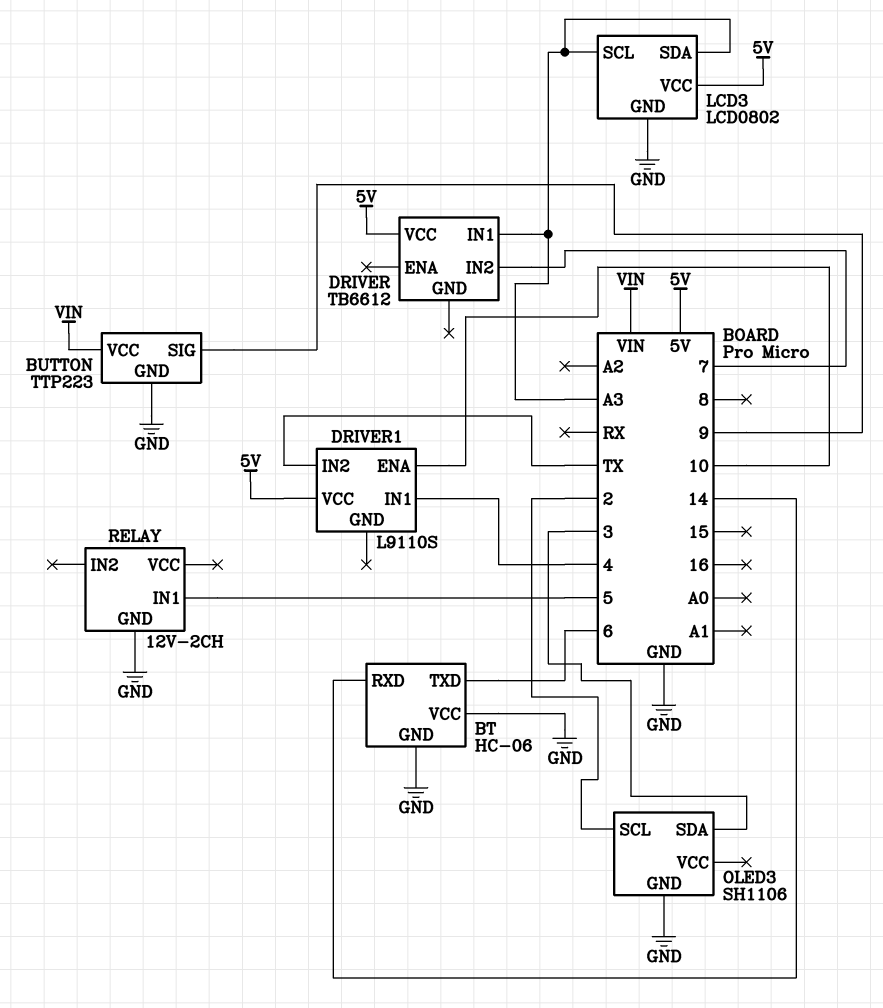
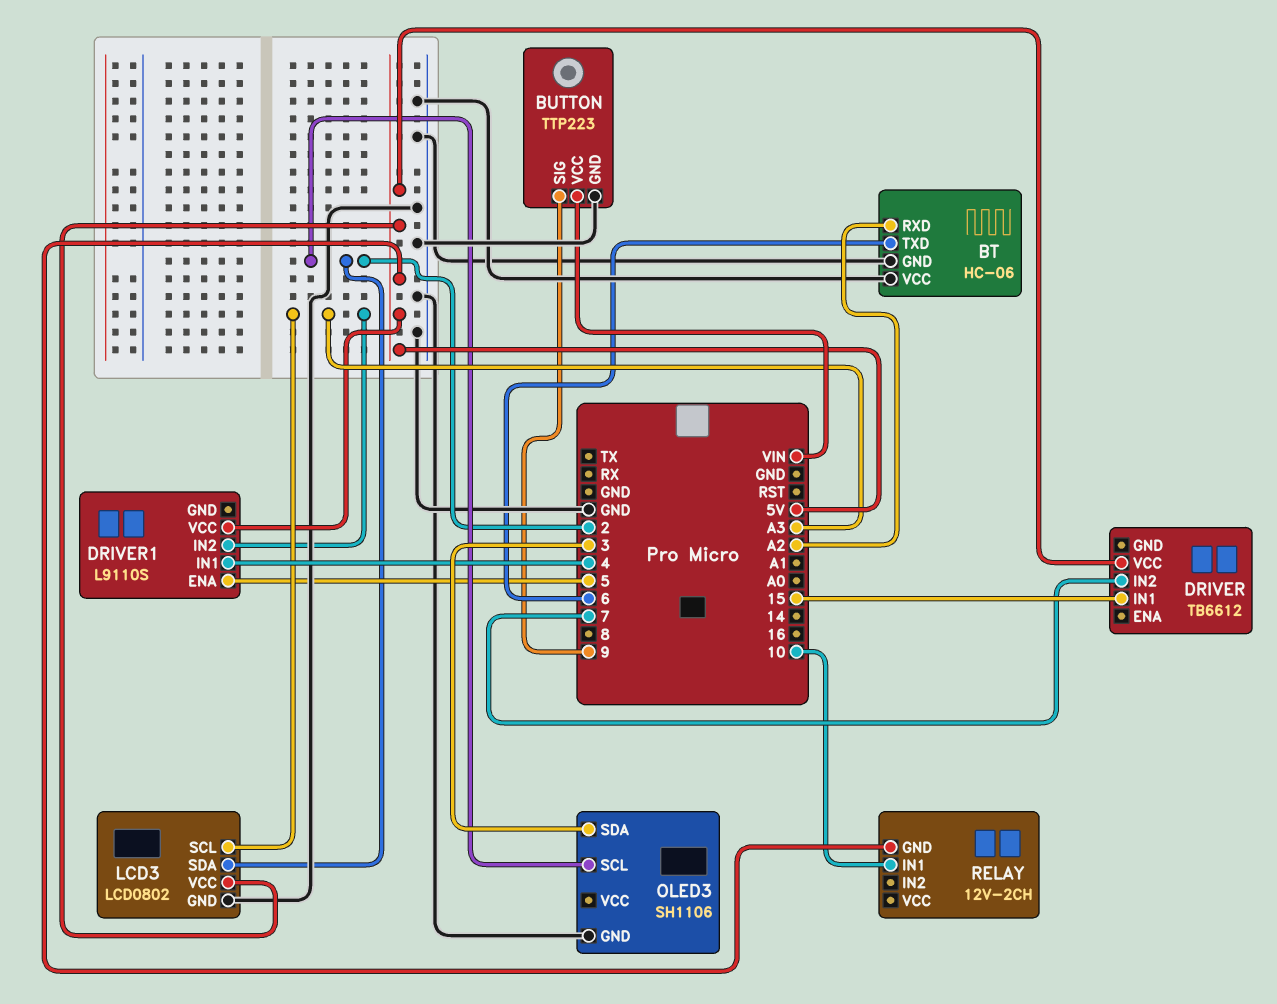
BT pin RXD: 14 -> A2
DRIVER pin IN1: A3 -> 15
DRIVER1 pin ENA: 10 -> 5
DRIVER1 pin IN2: TX -> A3
LCD3 pin SDA: A3 -> 2
RELAY pin GND: GND -> 5V
RELAY pin IN1: 5 -> 10

